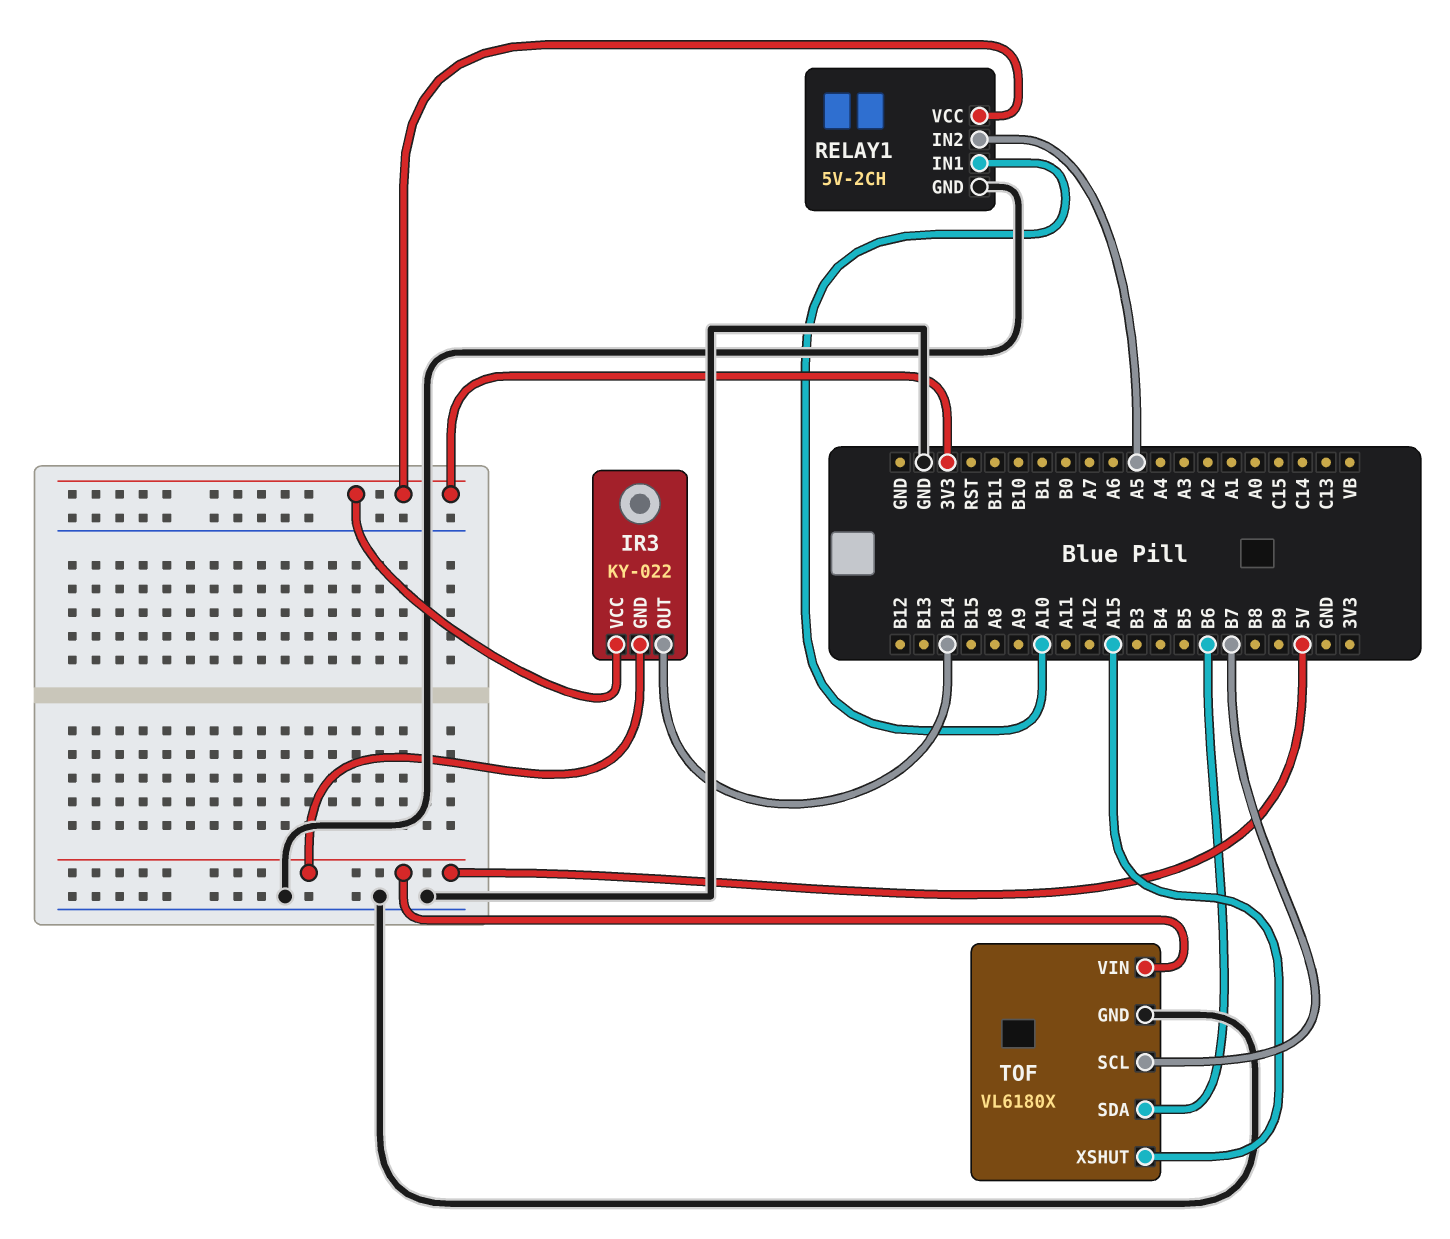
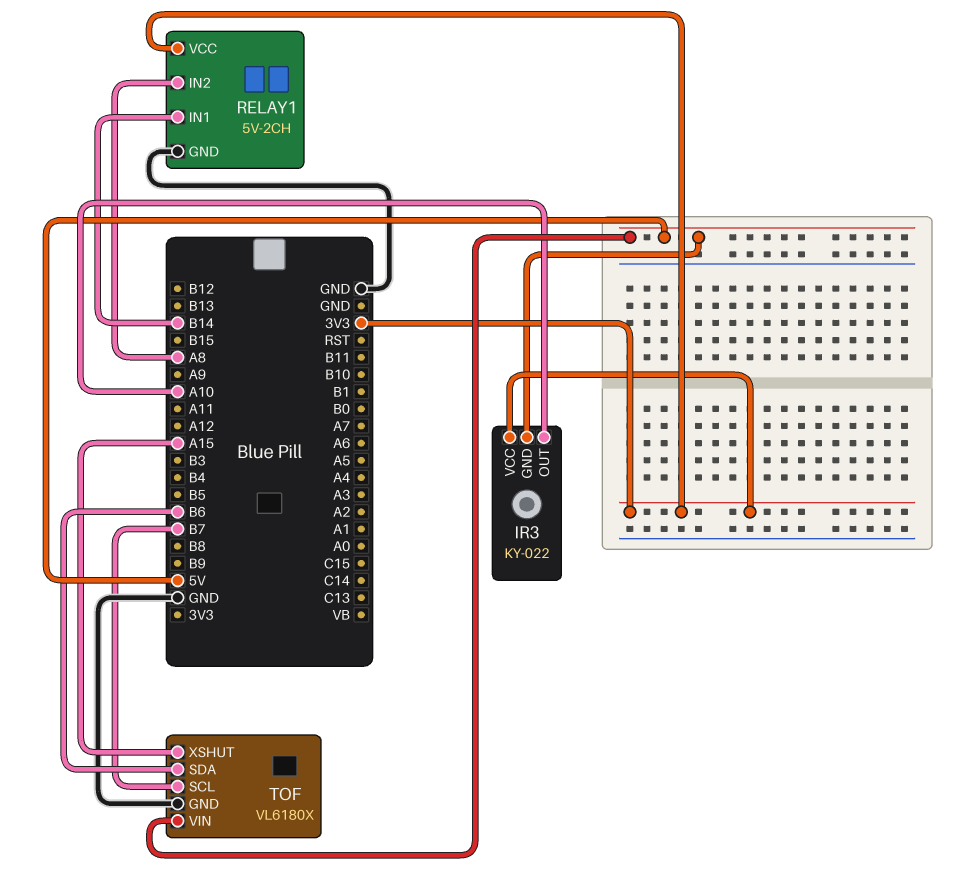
IR3 pin OUT: B14 -> A10
RELAY1 pin IN1: A10 -> B14
RELAY1 pin IN2: A5 -> A8

